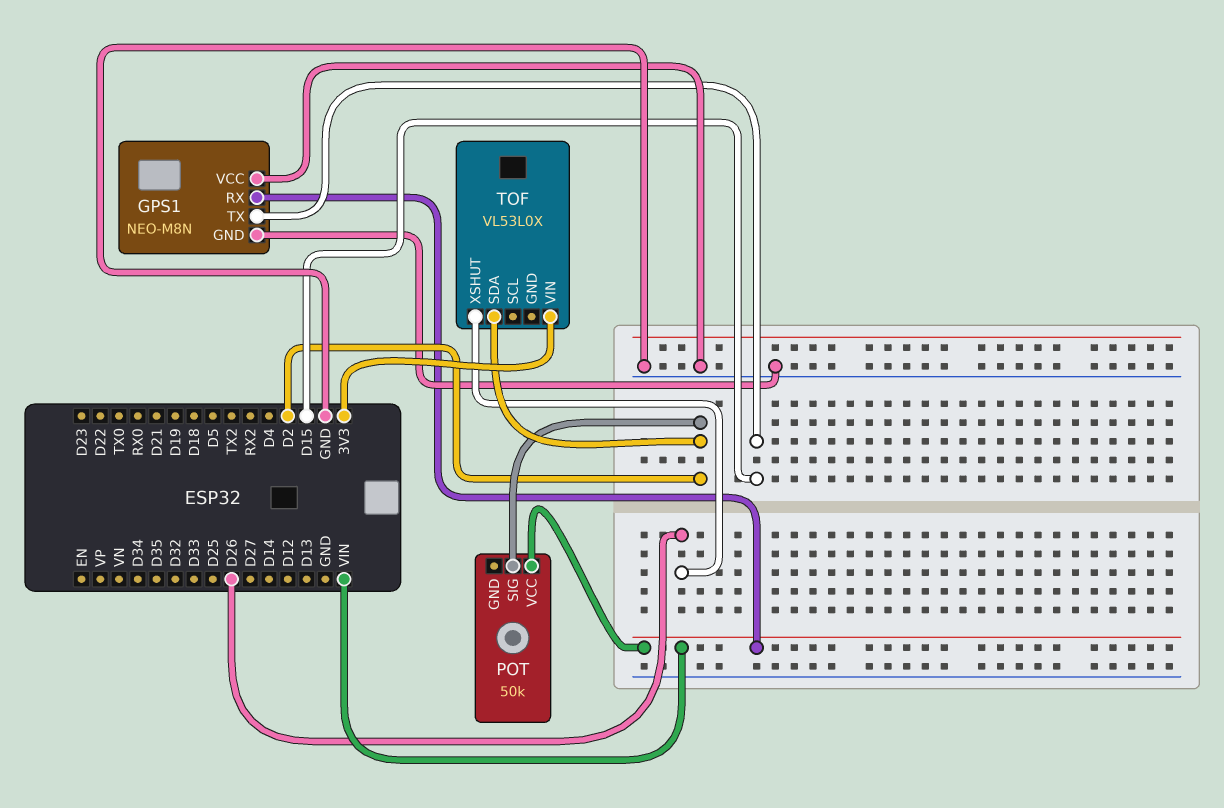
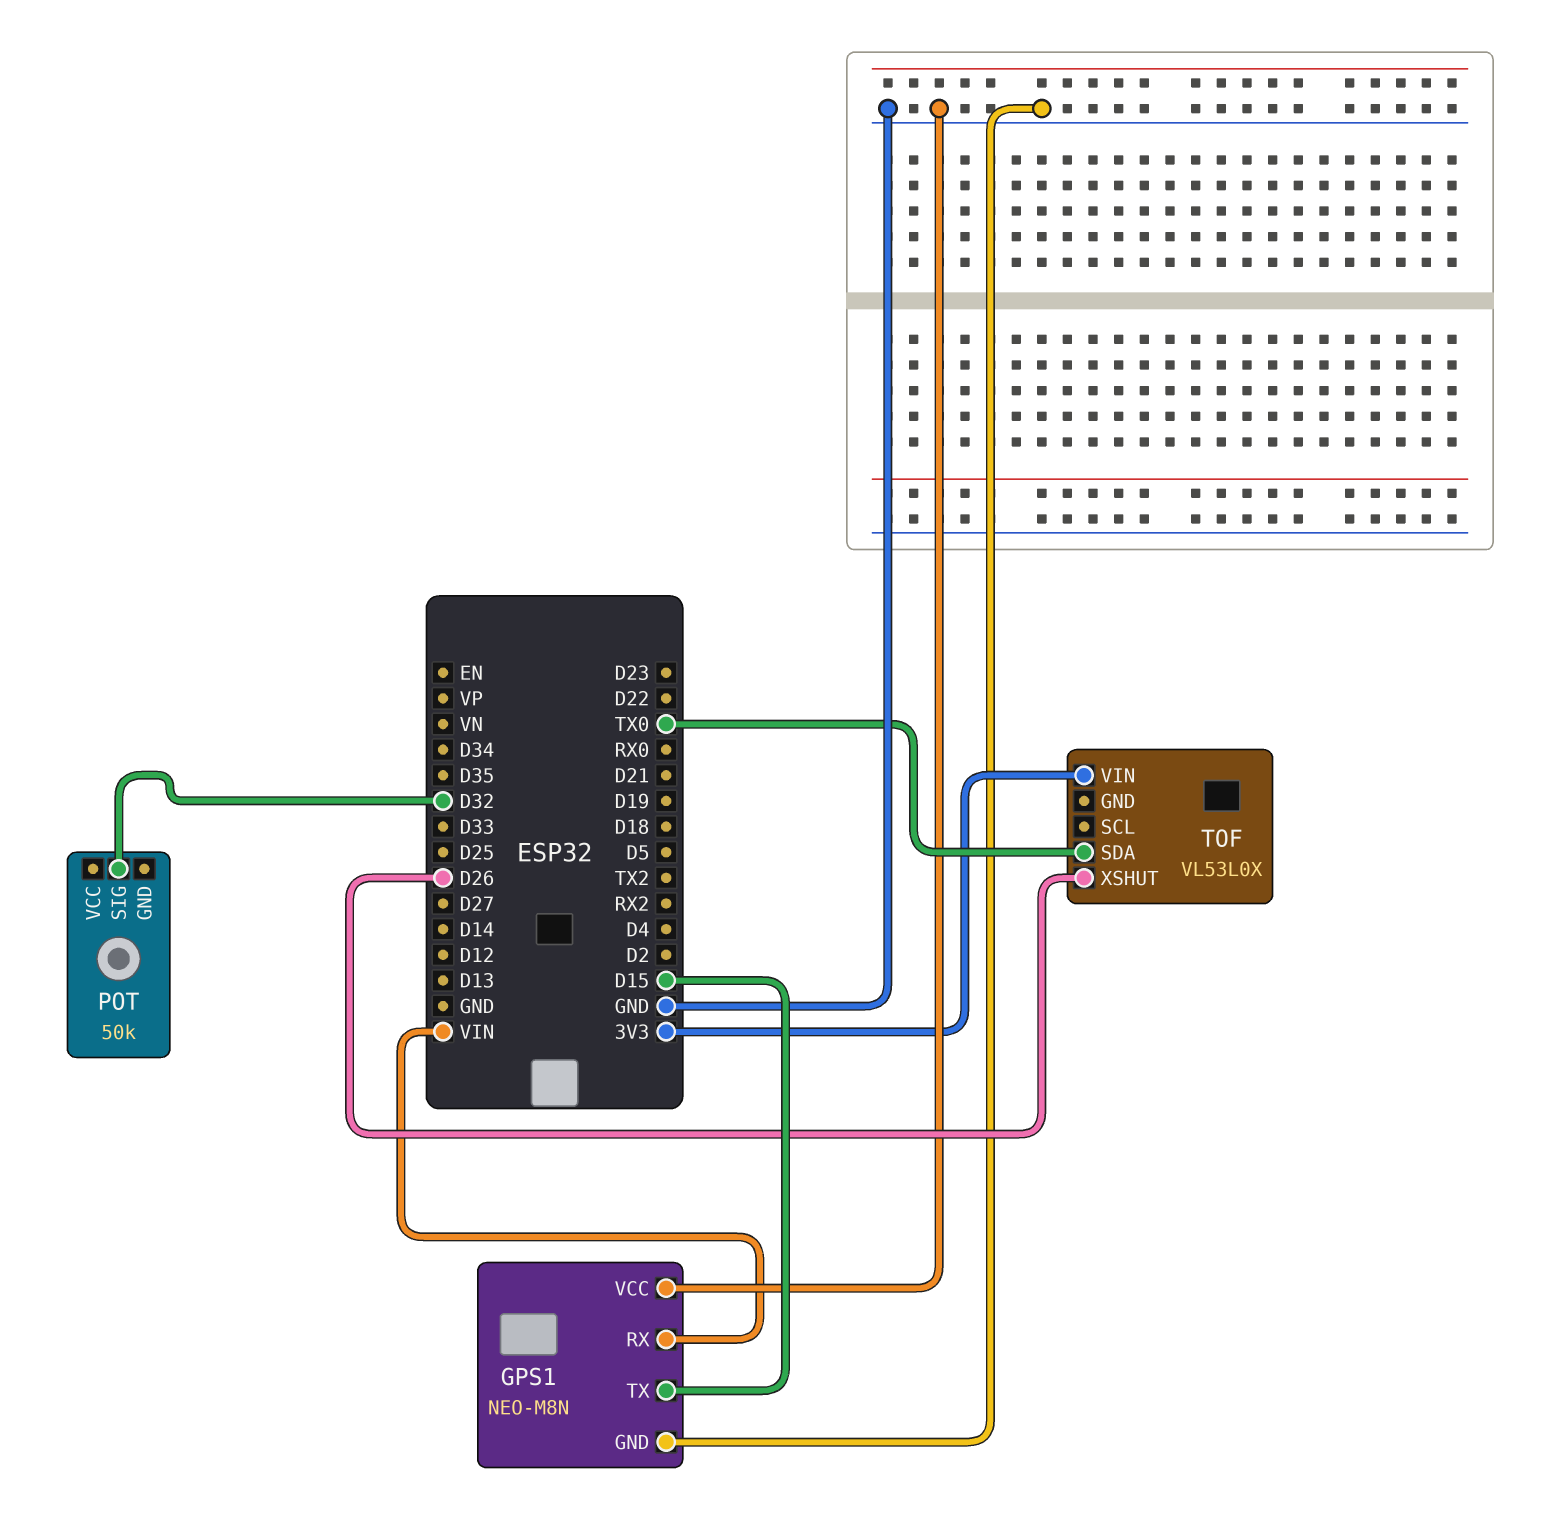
POT pin SIG: D2 -> D32
POT pin VCC: VIN -> none
TOF pin SDA: D2 -> TX0

